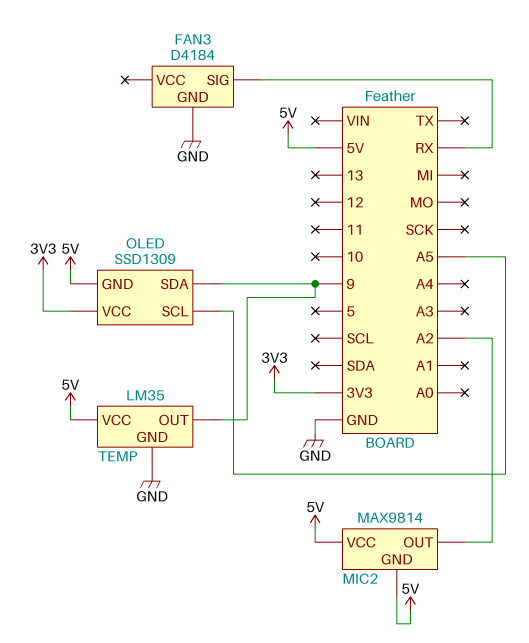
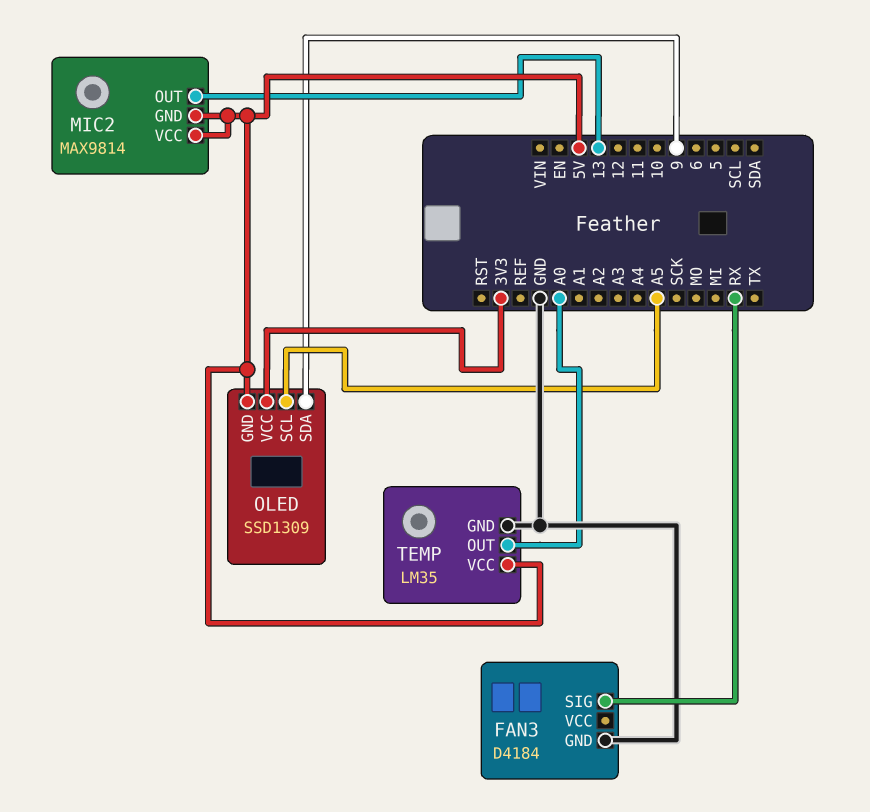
MIC2 pin OUT: A2 -> 13
TEMP pin OUT: 9 -> A0

